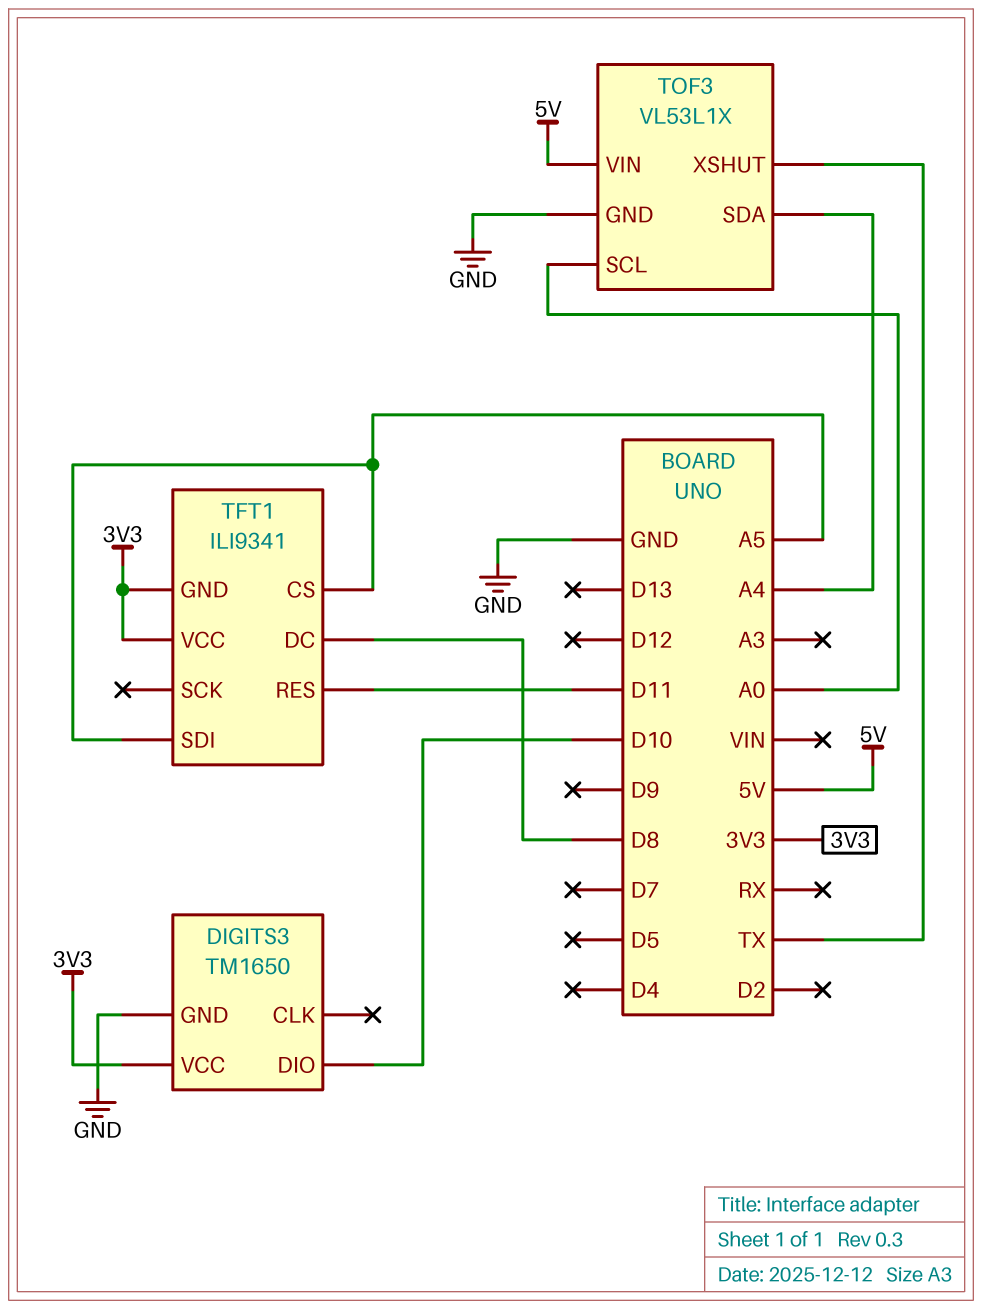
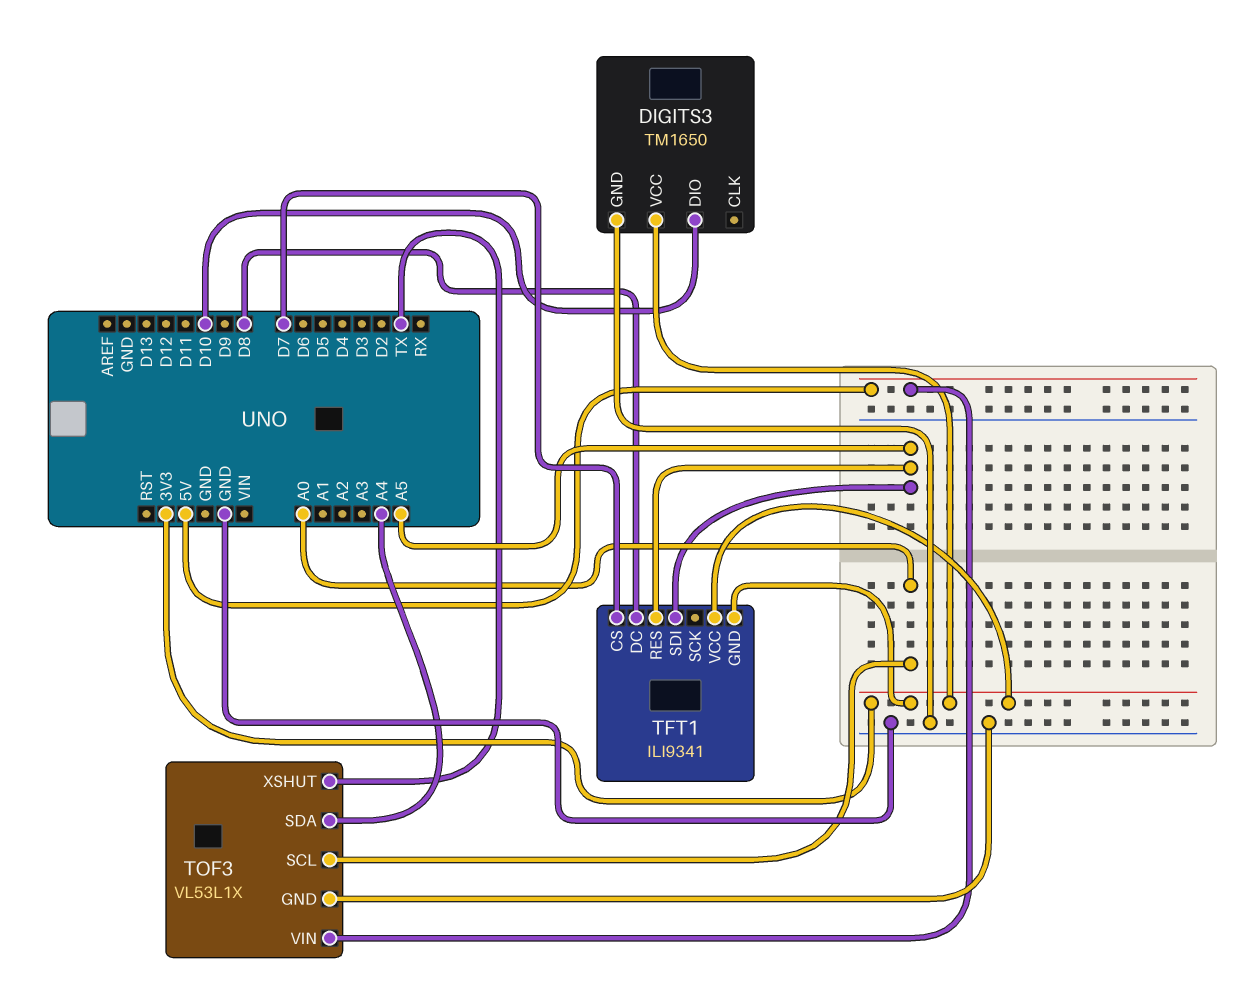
TFT1 pin CS: A5 -> D7
TFT1 pin RES: D11 -> A5

